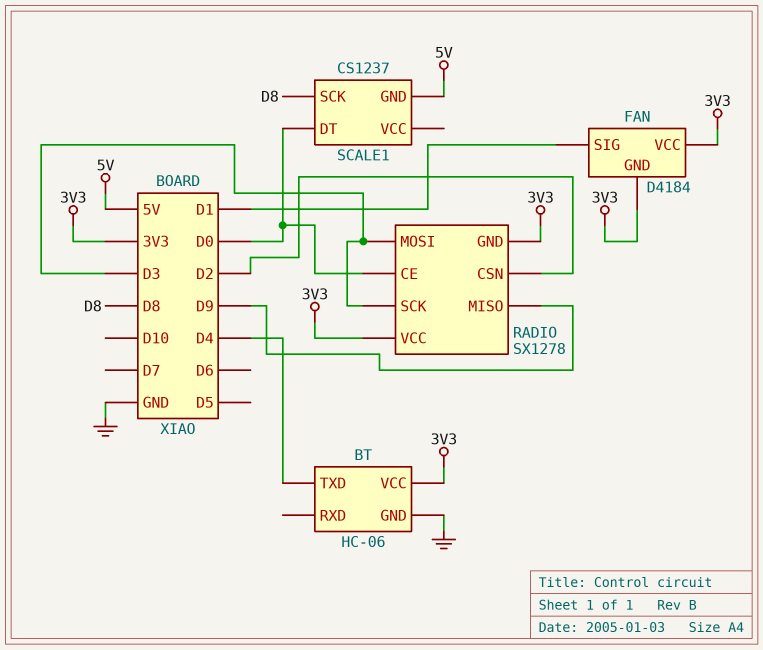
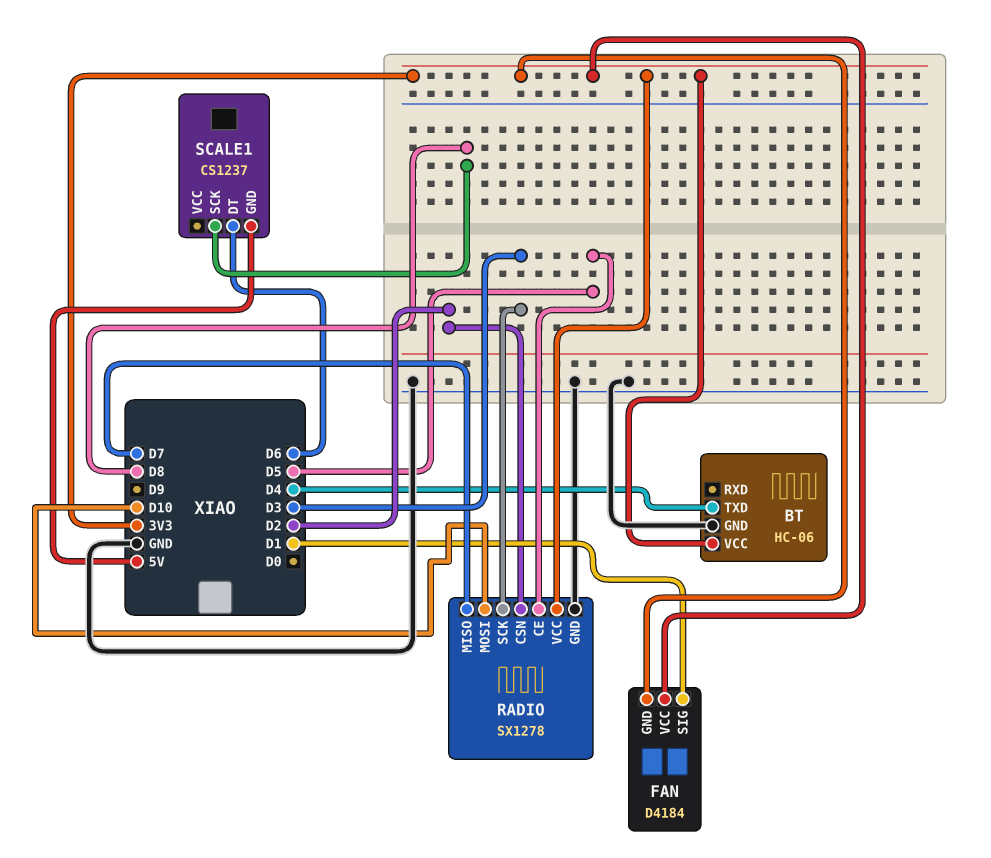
RADIO pin CE: D0 -> D5
RADIO pin GND: 3V3 -> GND
RADIO pin MISO: D9 -> D7
RADIO pin MOSI: D3 -> D10
SCALE1 pin DT: D0 -> D6

